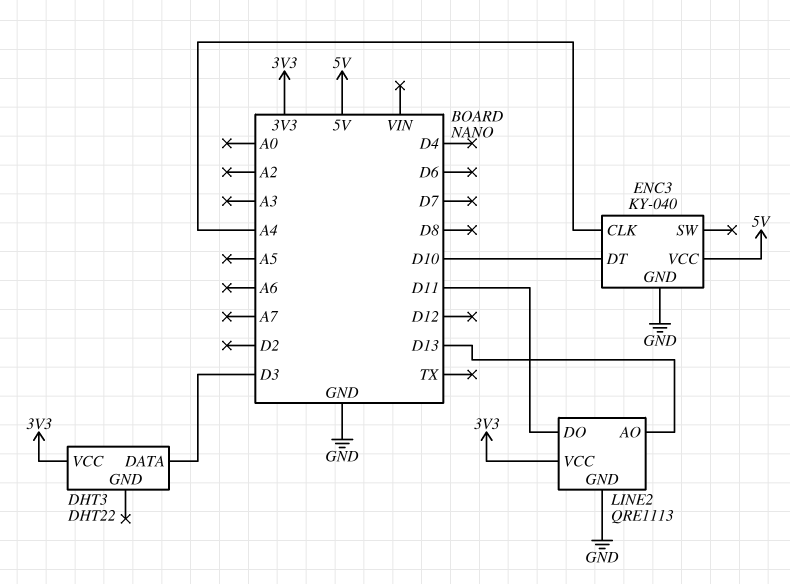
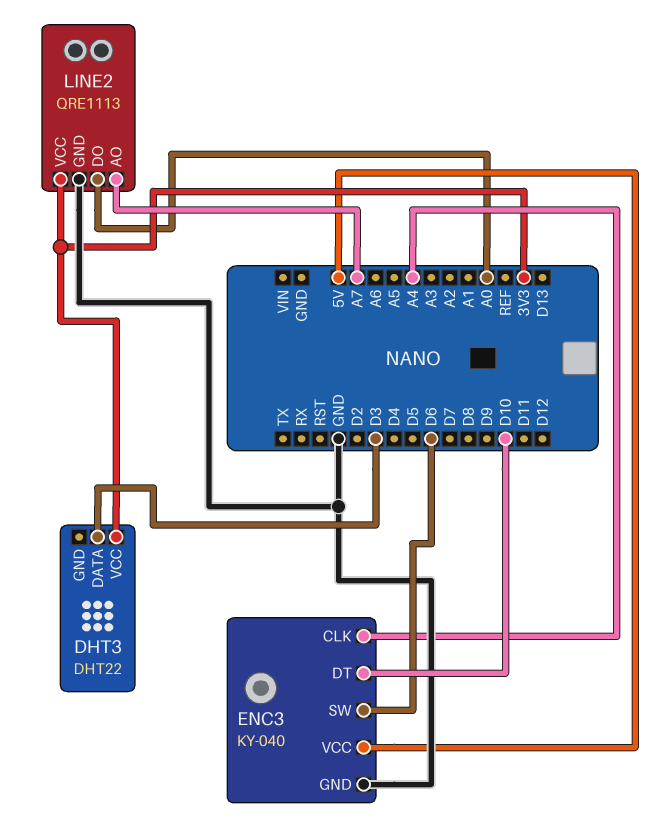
ENC3 pin SW: none -> D6
LINE2 pin AO: D13 -> A7
LINE2 pin DO: D11 -> A0

